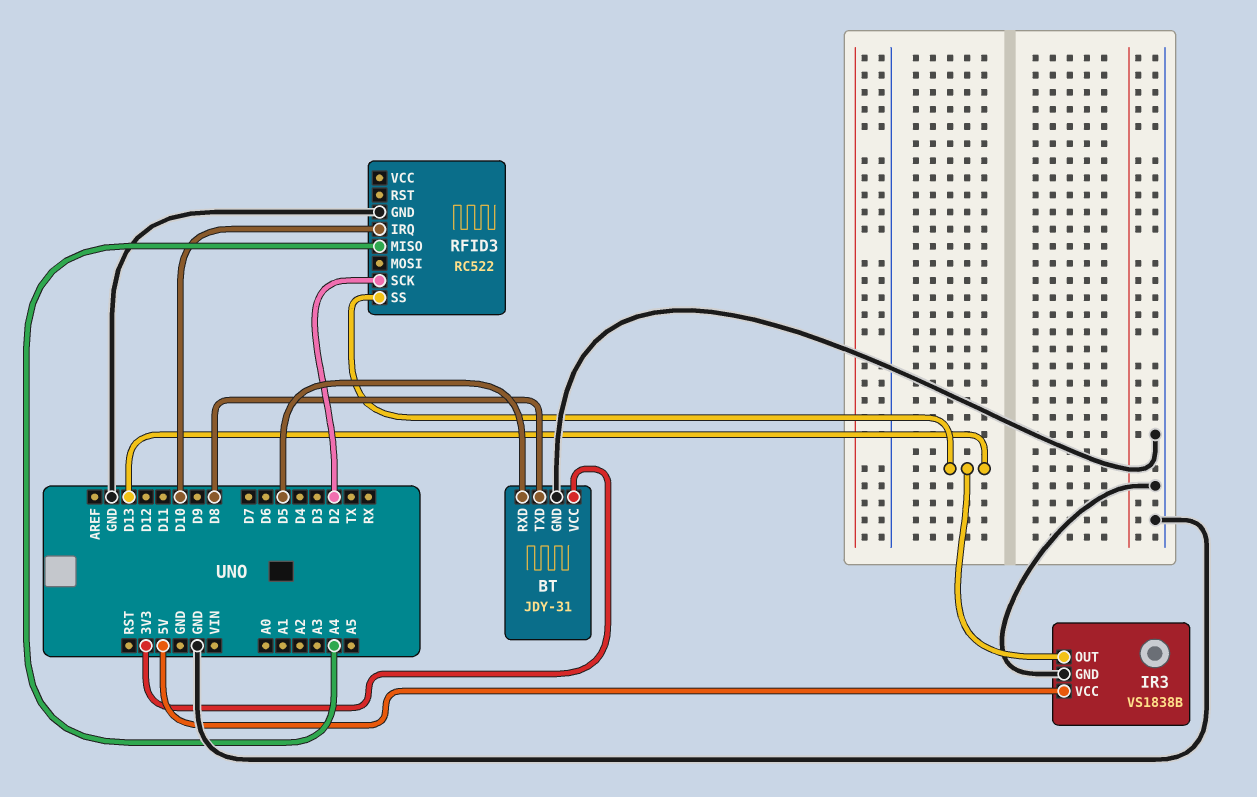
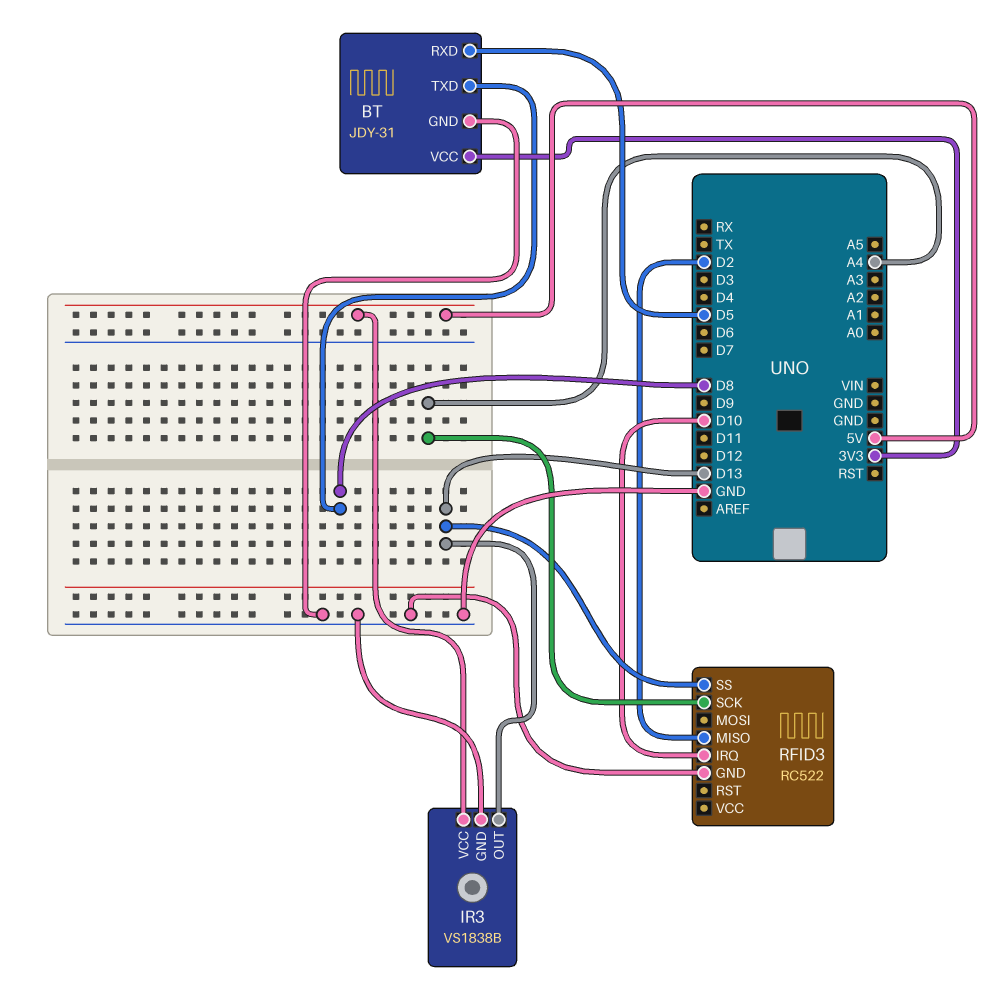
RFID3 pin MISO: A4 -> D2
RFID3 pin SCK: D2 -> A4

